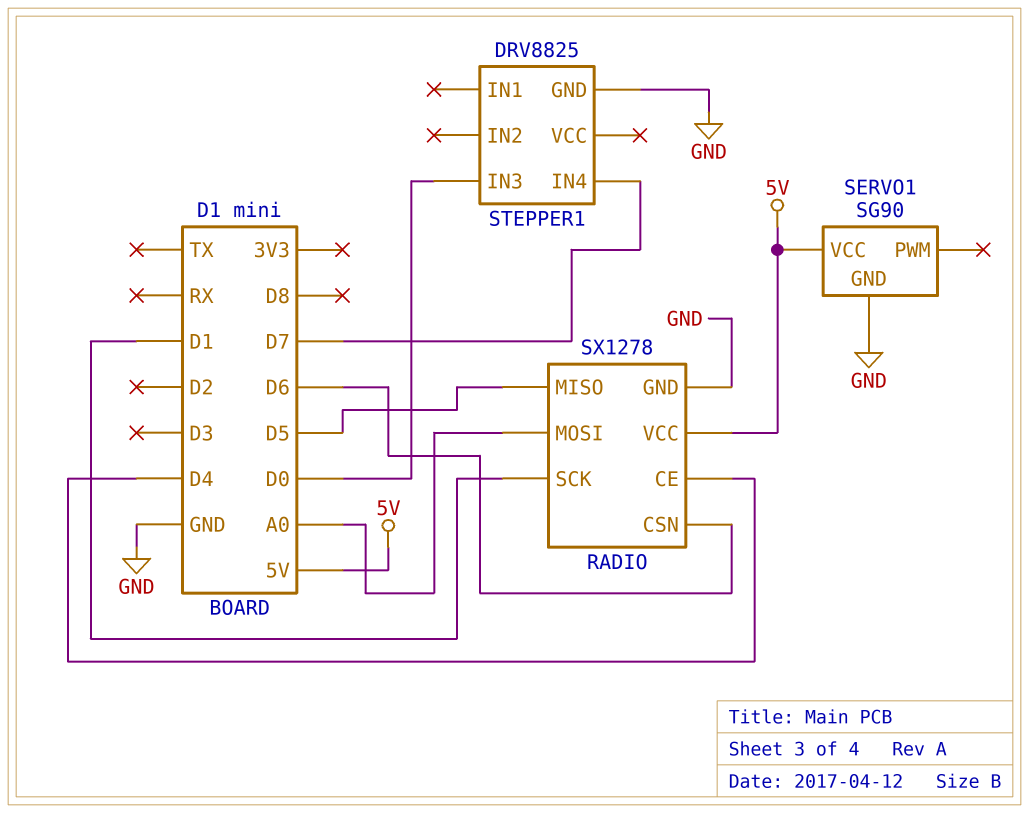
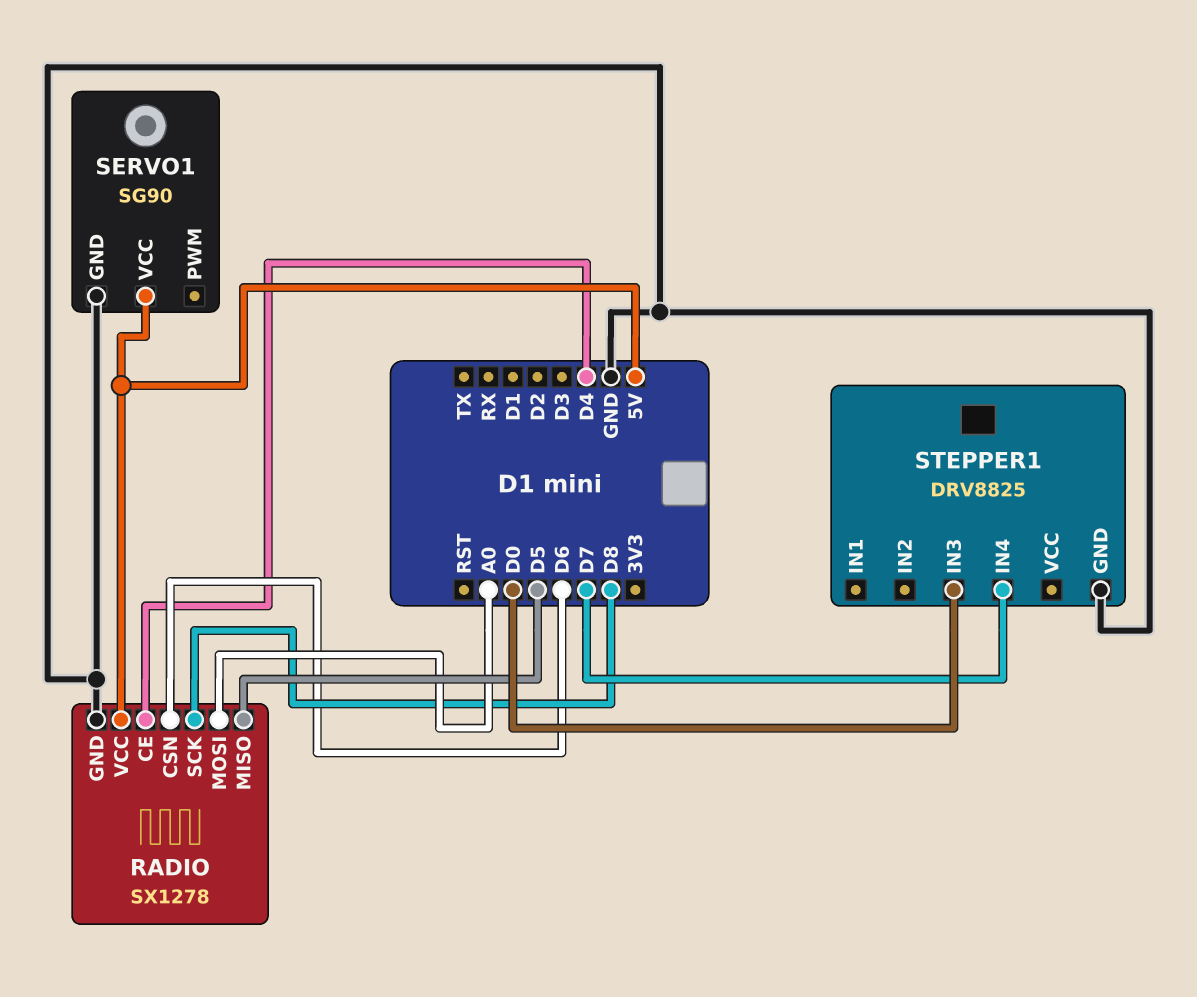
RADIO pin SCK: D1 -> D8

